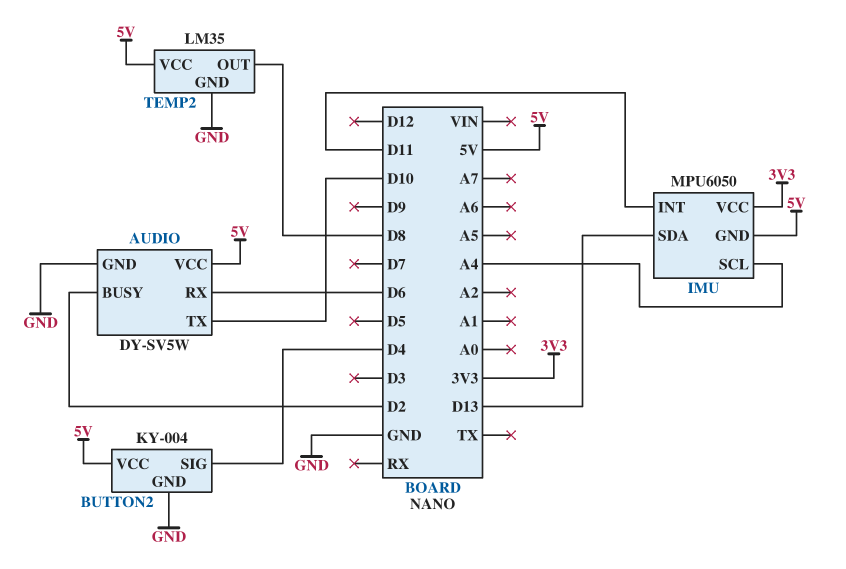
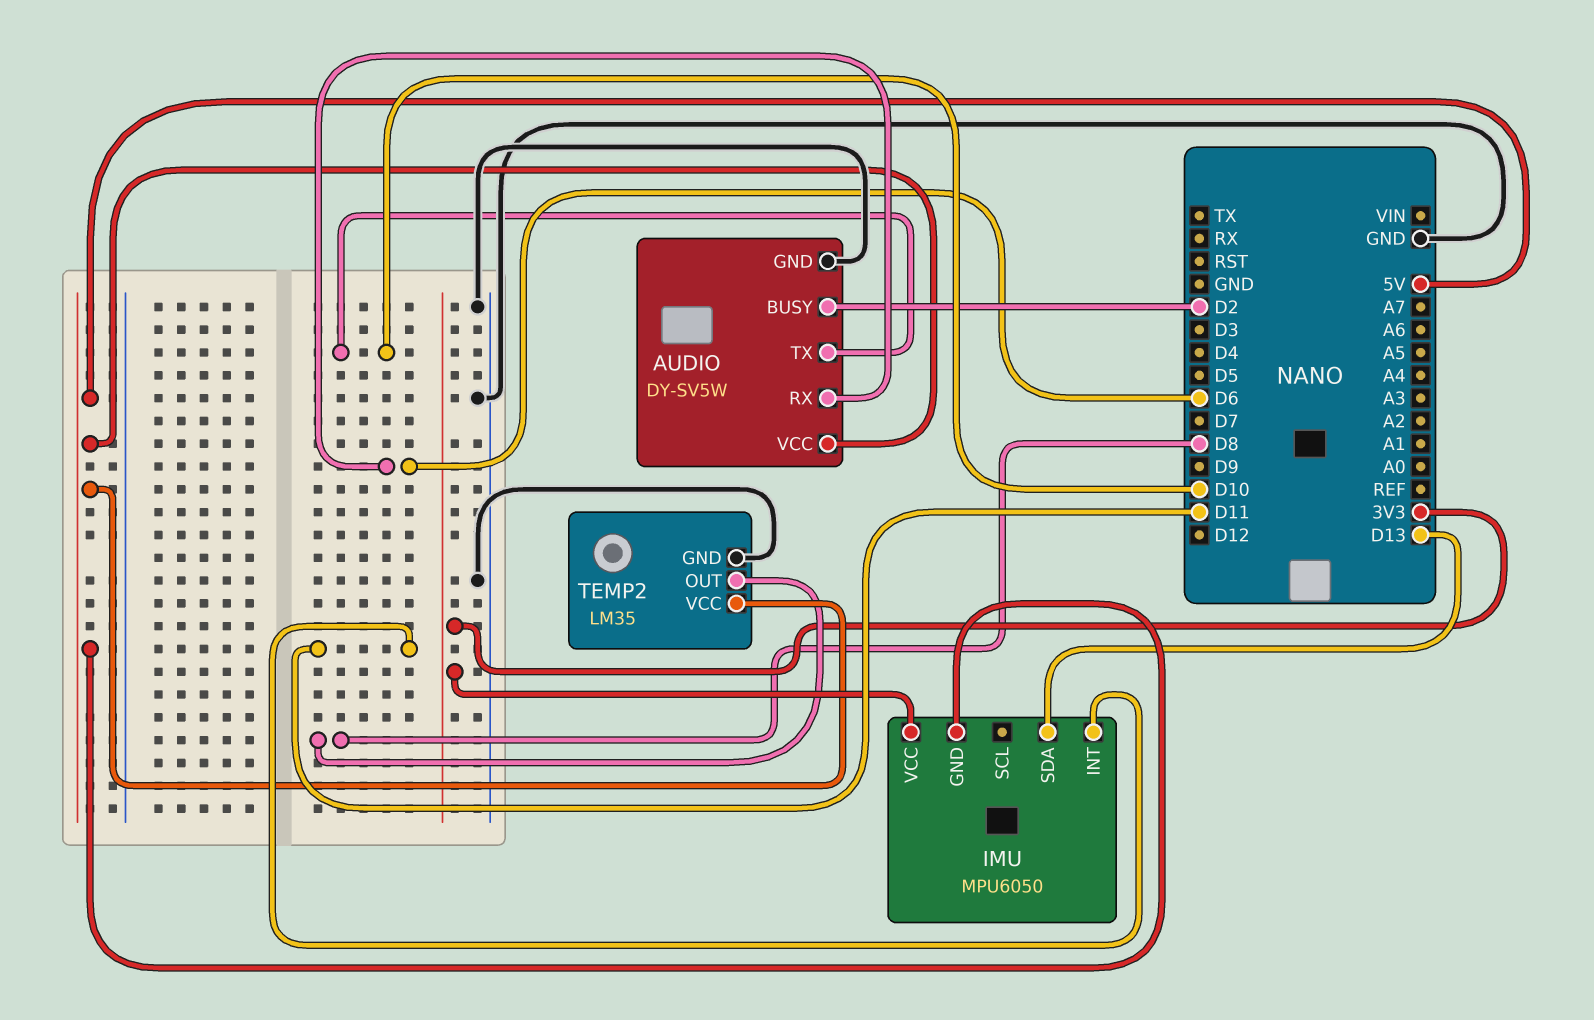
BUTTON2: KY-004 -> none
BUTTON2 pin GND: GND -> none
BUTTON2 pin SIG: D4 -> none
BUTTON2 pin VCC: 5V -> none
IMU pin SCL: A4 -> none

